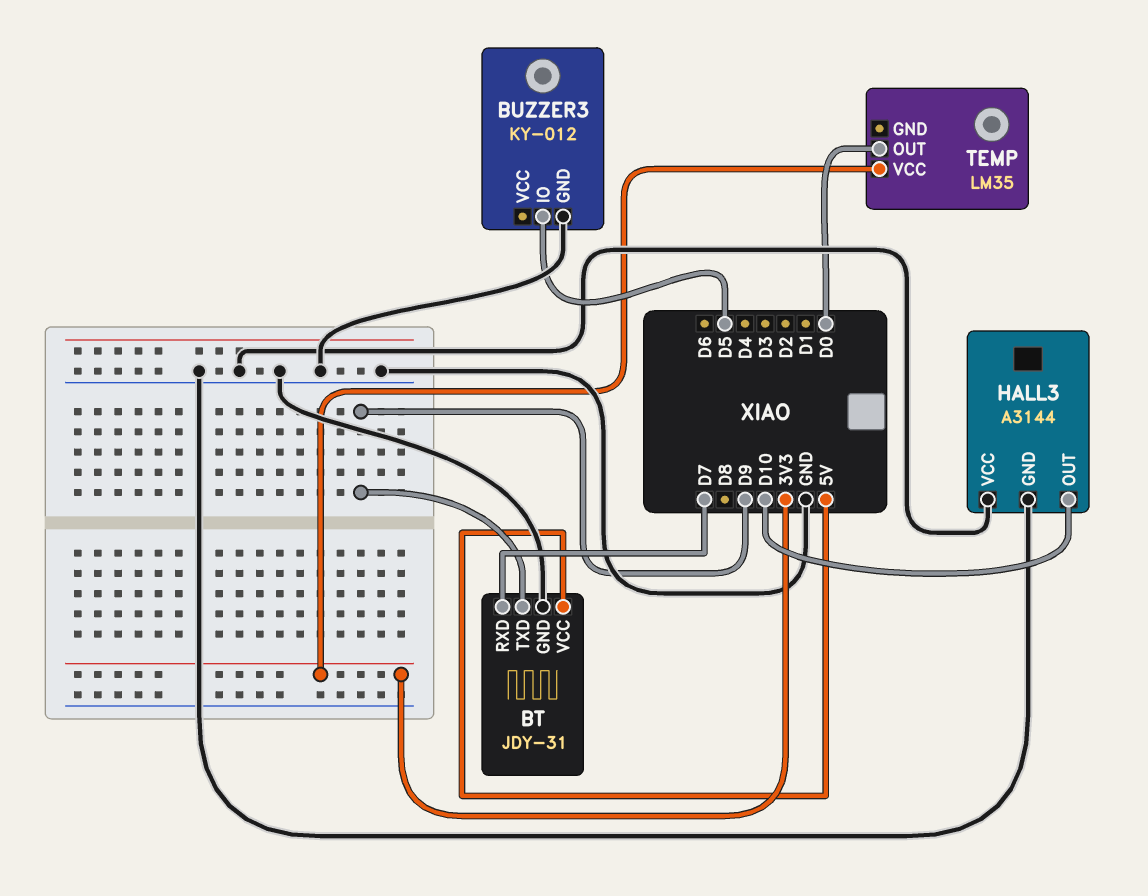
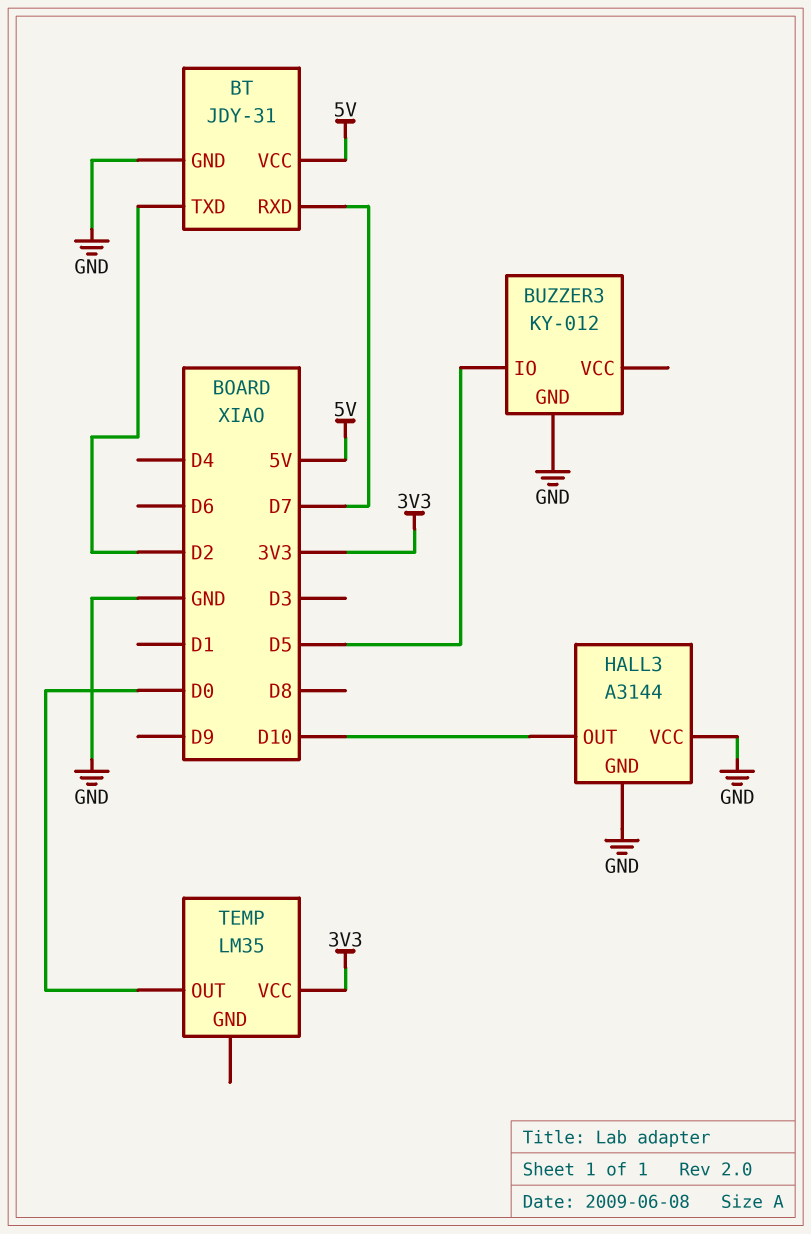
BT pin TXD: D9 -> D2

